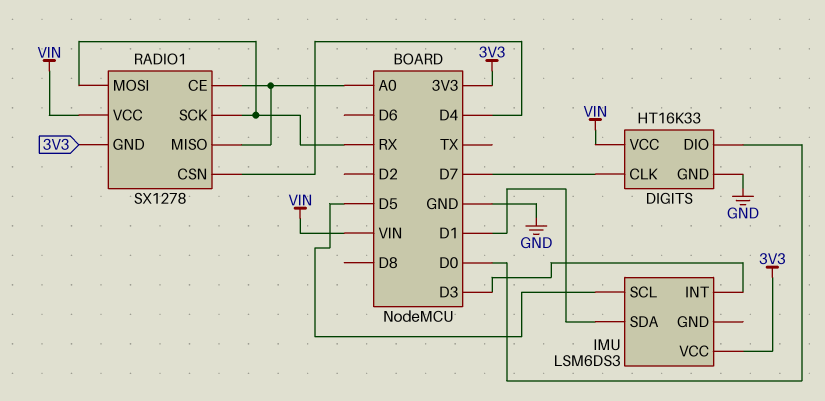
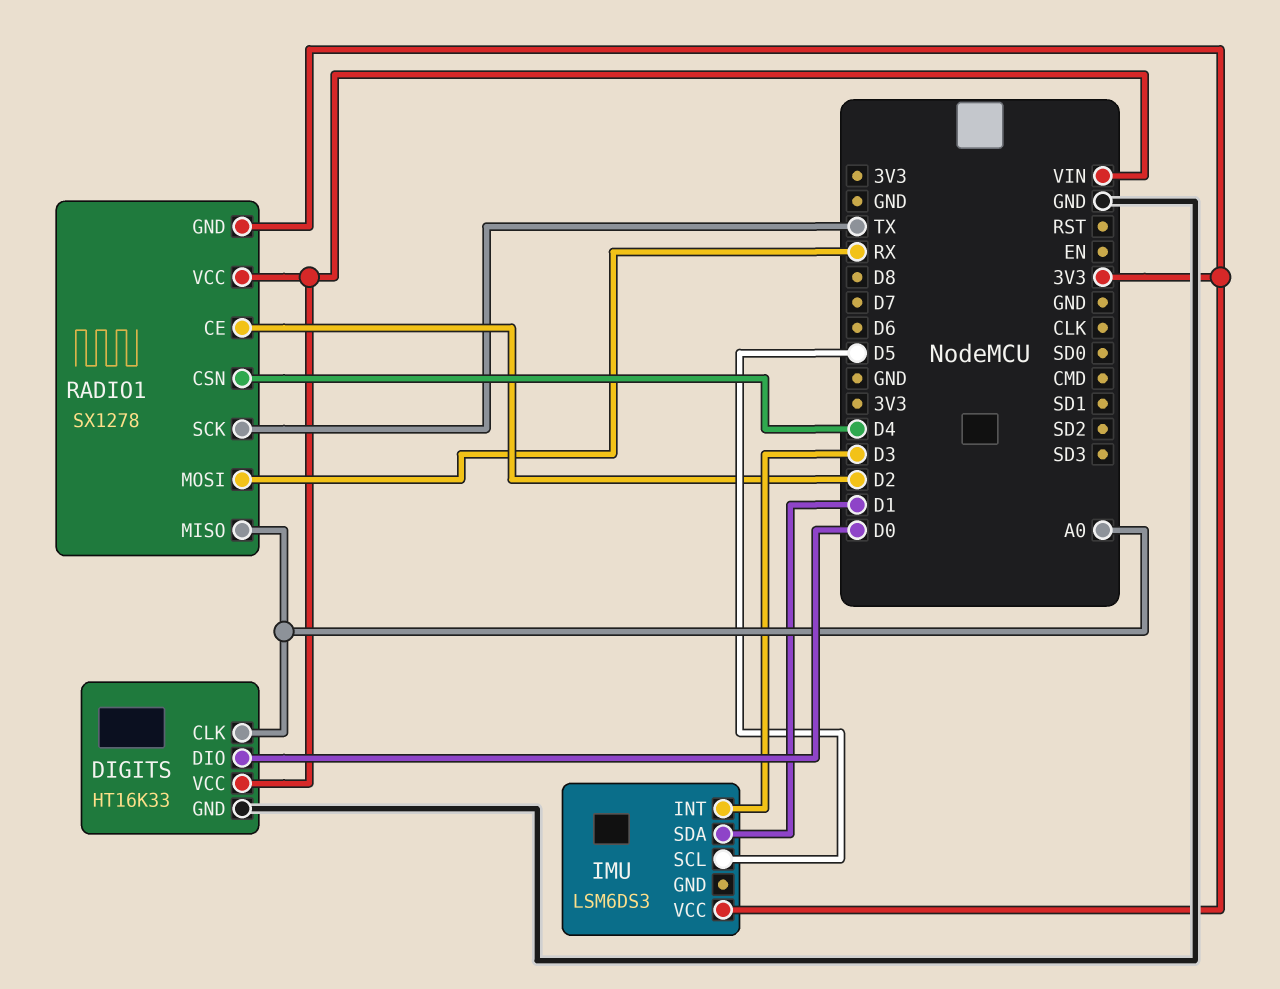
DIGITS pin CLK: D7 -> A0
RADIO1 pin CE: A0 -> D2
RADIO1 pin SCK: RX -> TX

